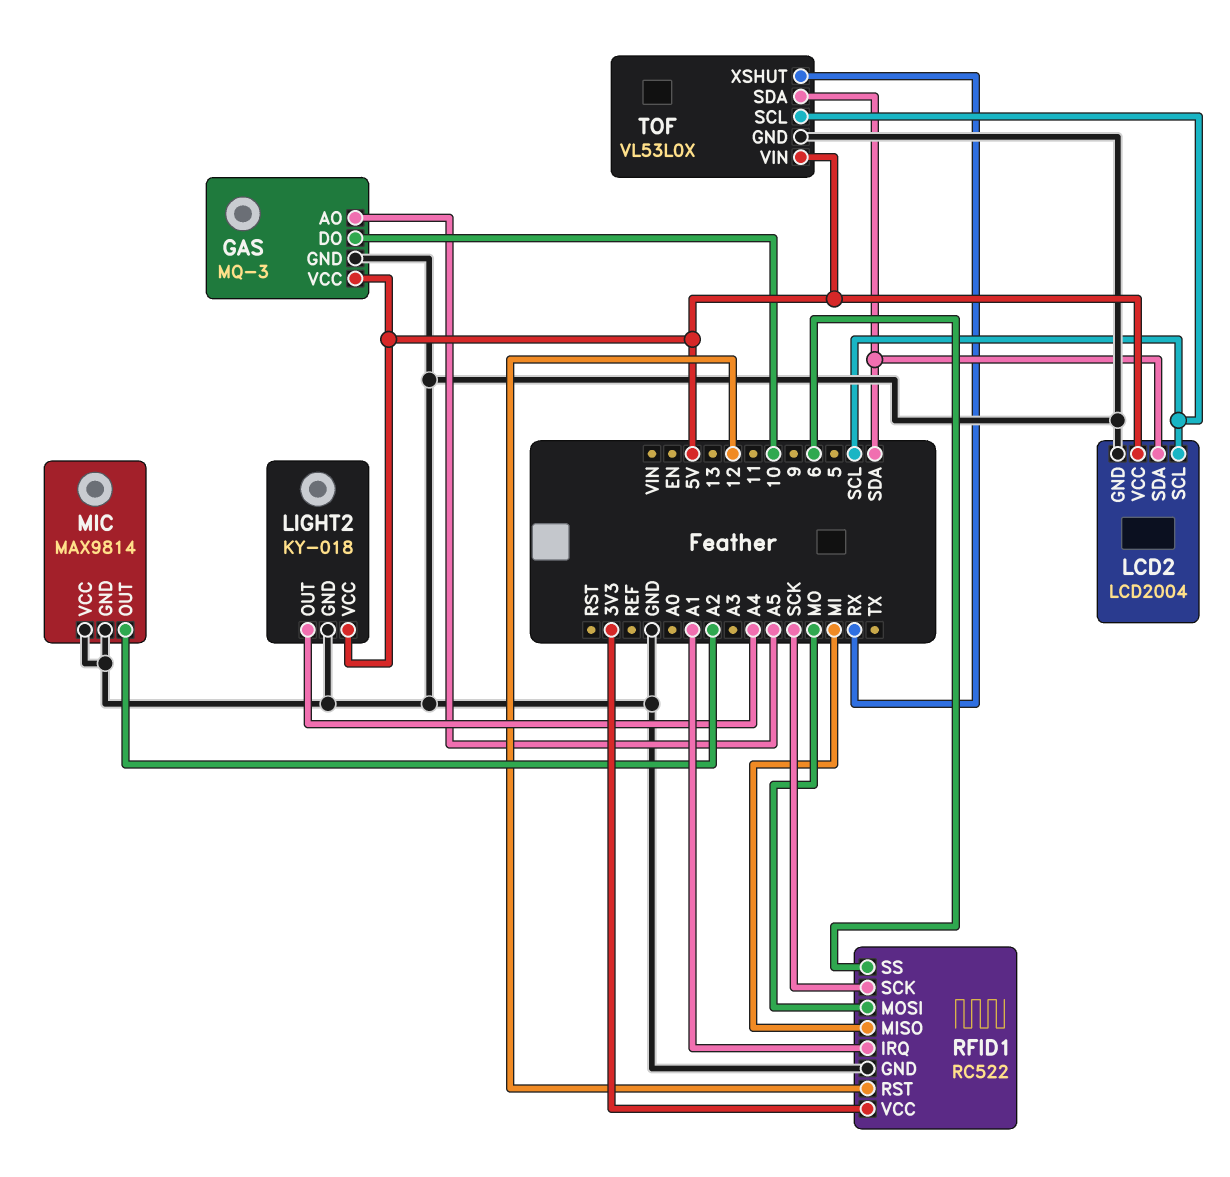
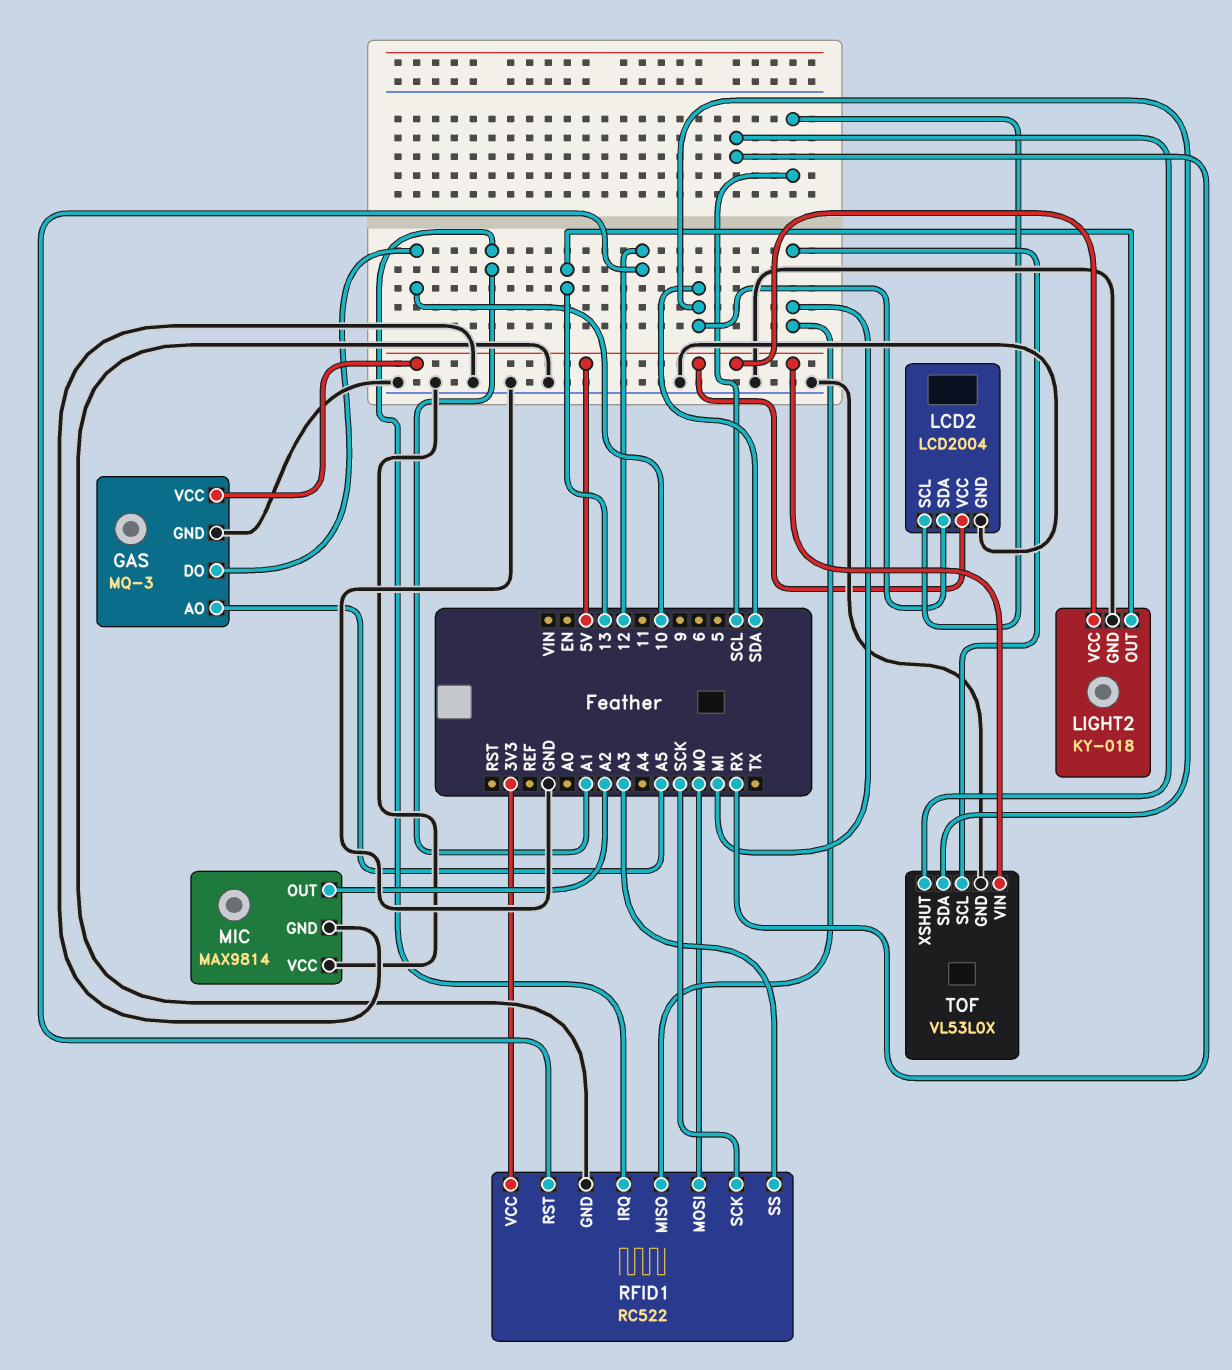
LIGHT2 pin OUT: A4 -> 13
RFID1 pin SS: 6 -> A3
TOF pin SCL: SCL -> MI

